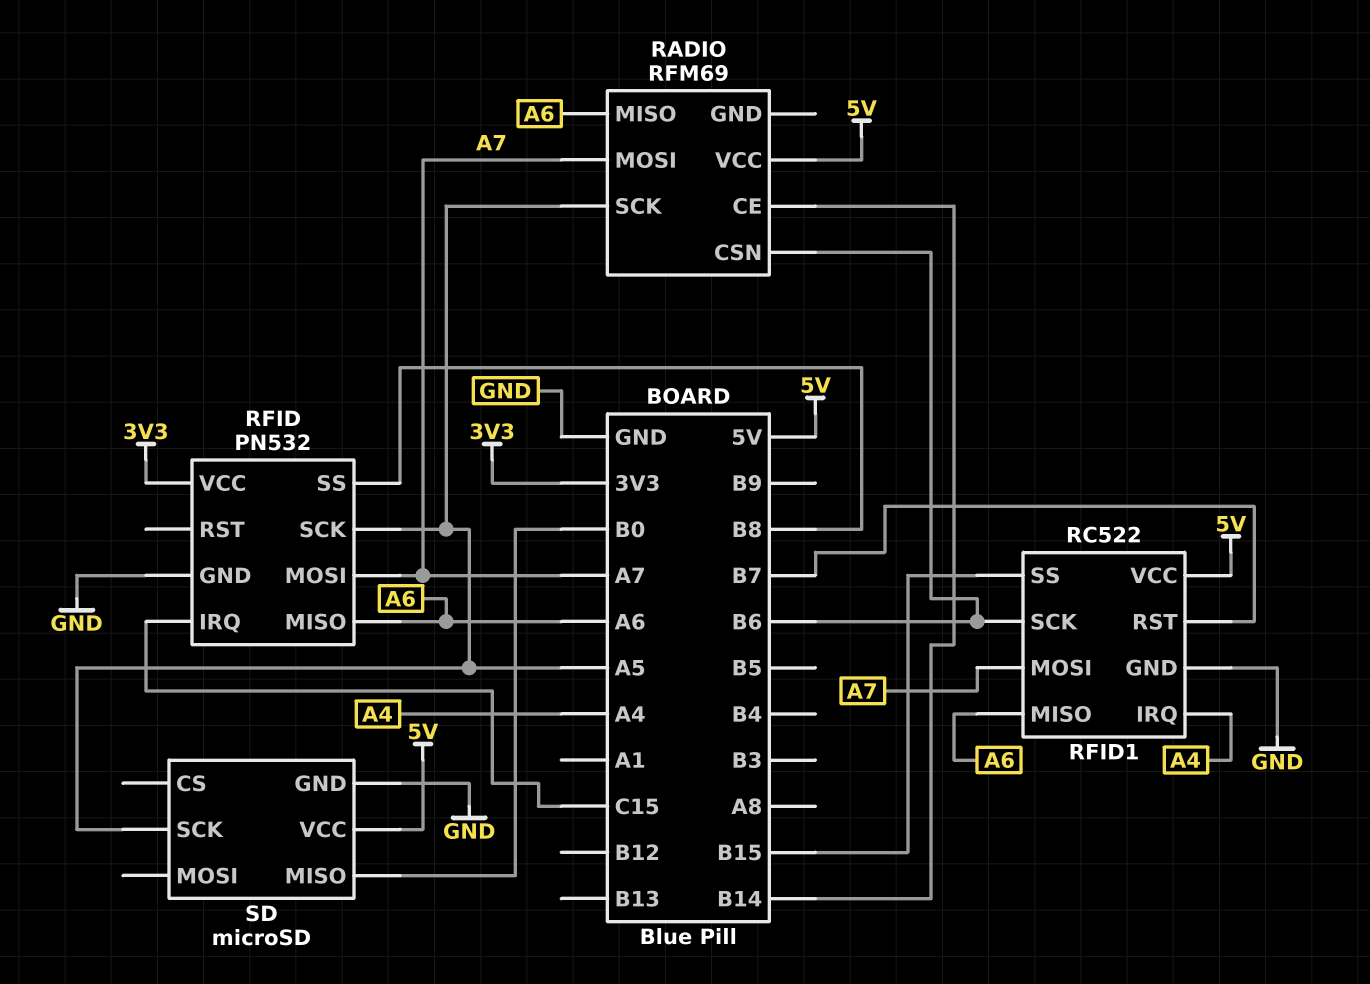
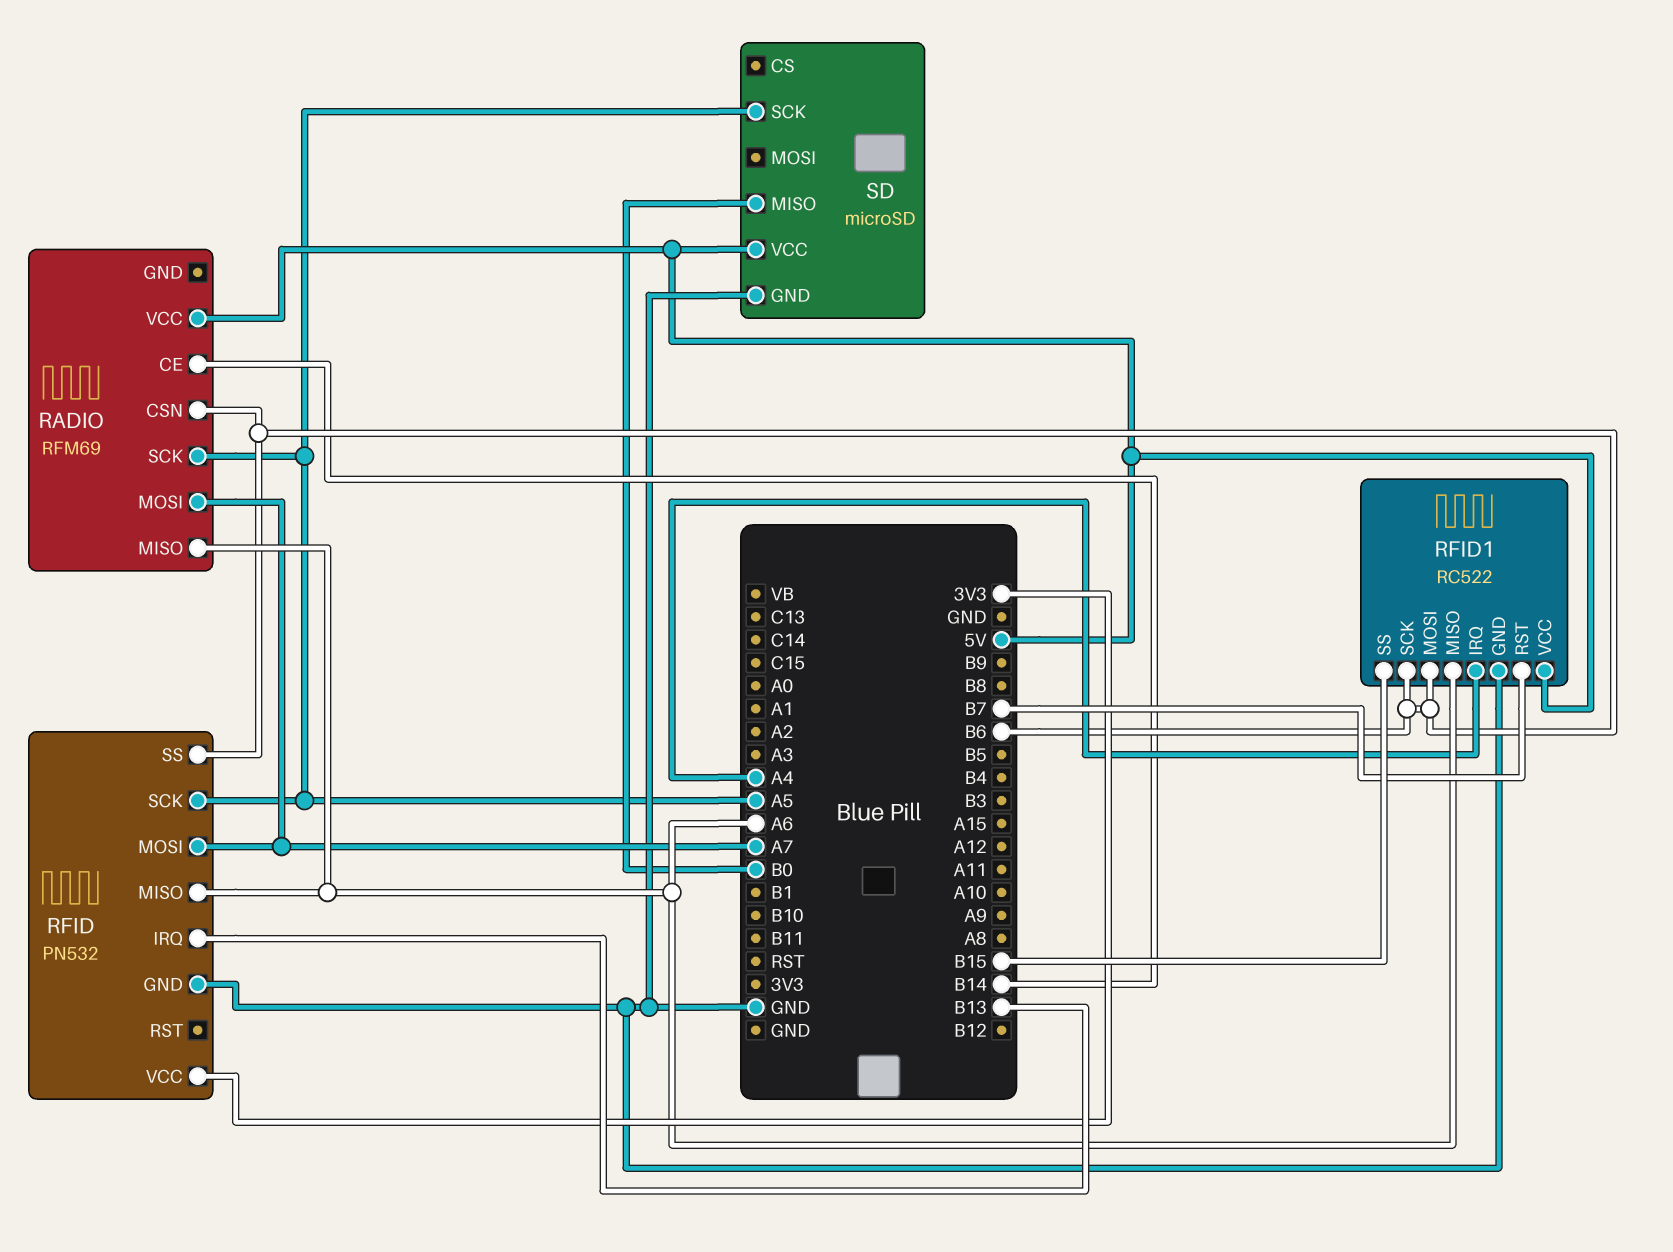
RFID pin IRQ: C15 -> B13
RFID pin SS: B8 -> B6
RFID1 pin MOSI: A7 -> B6

